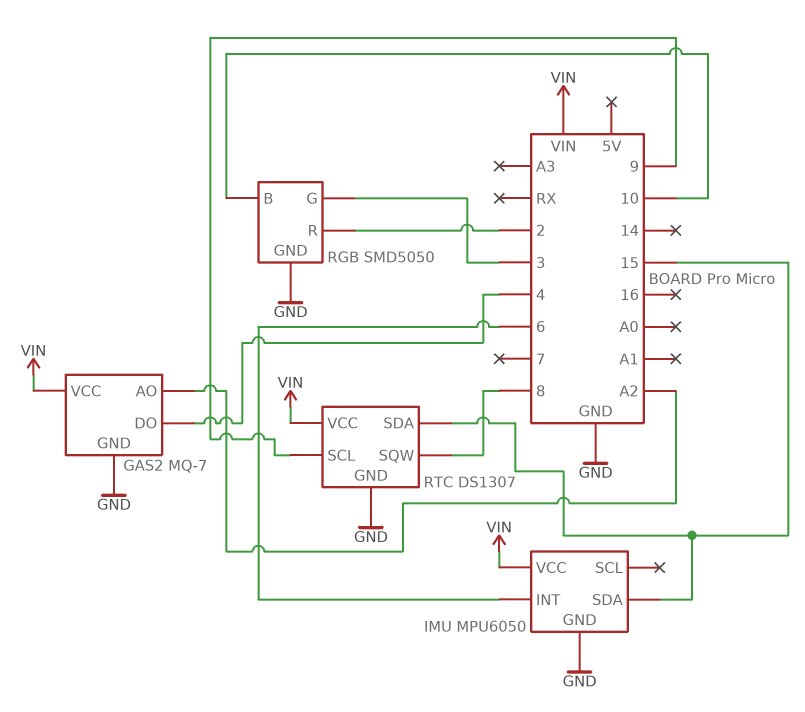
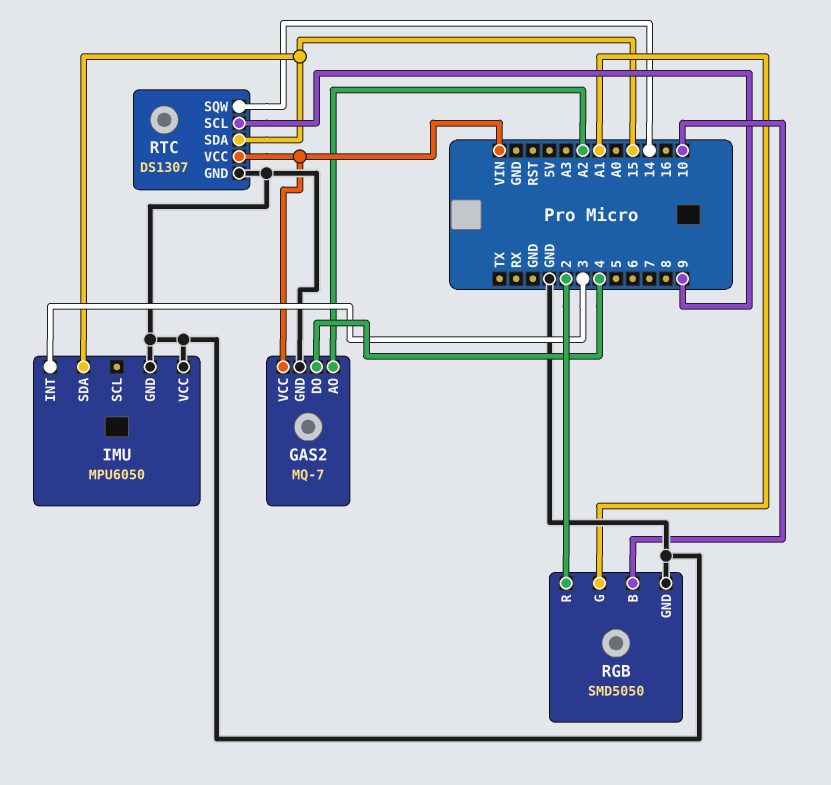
IMU pin INT: 6 -> 3
IMU pin VCC: VIN -> GND
RGB pin G: 3 -> A1
RTC pin SQW: 8 -> 14

